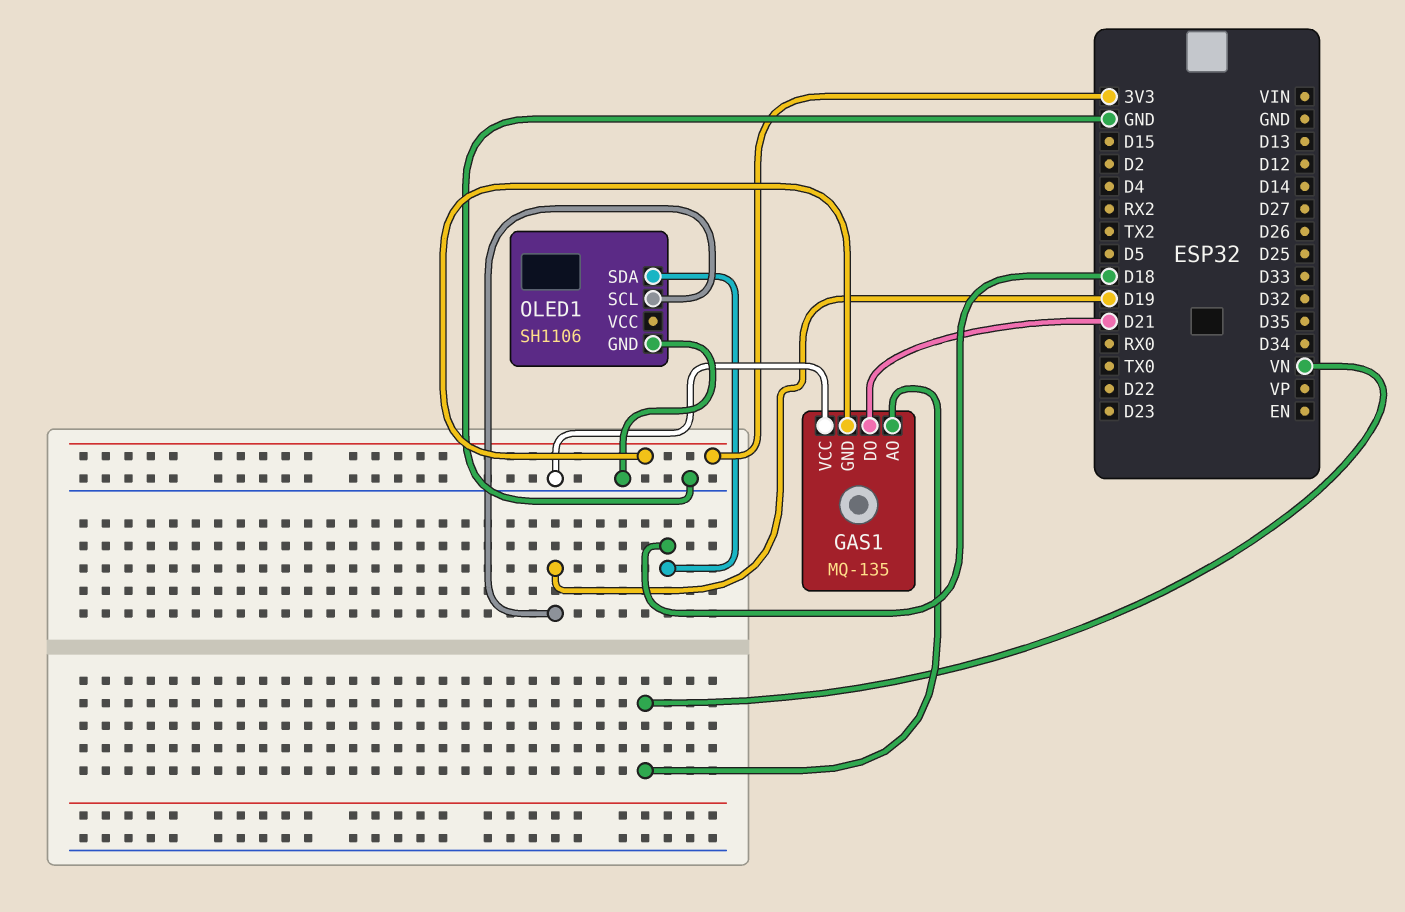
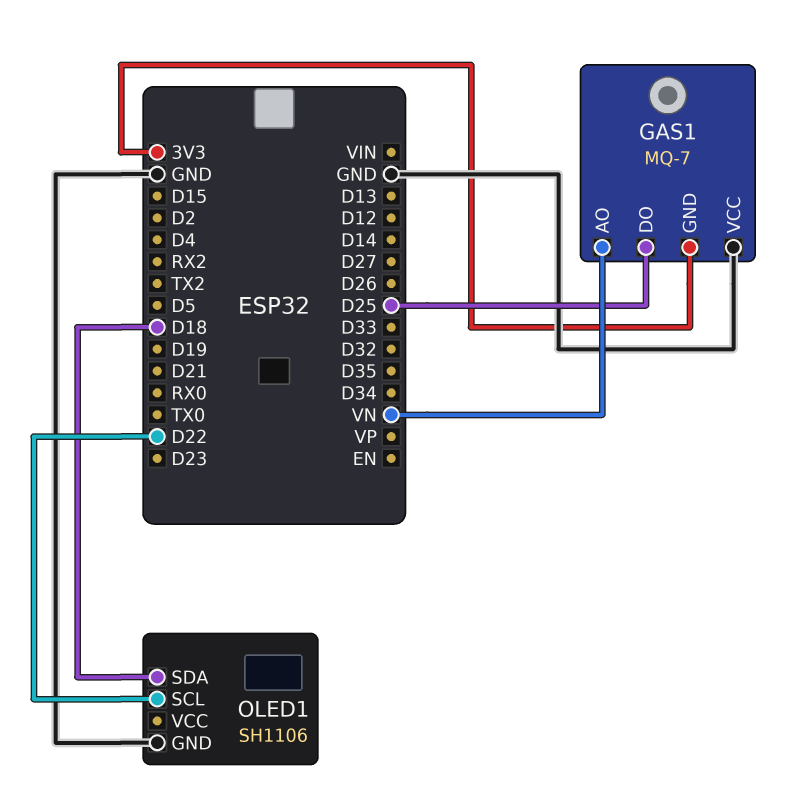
GAS1: MQ-135 -> MQ-7
GAS1 pin DO: D21 -> D25
OLED1 pin SCL: D19 -> D22

